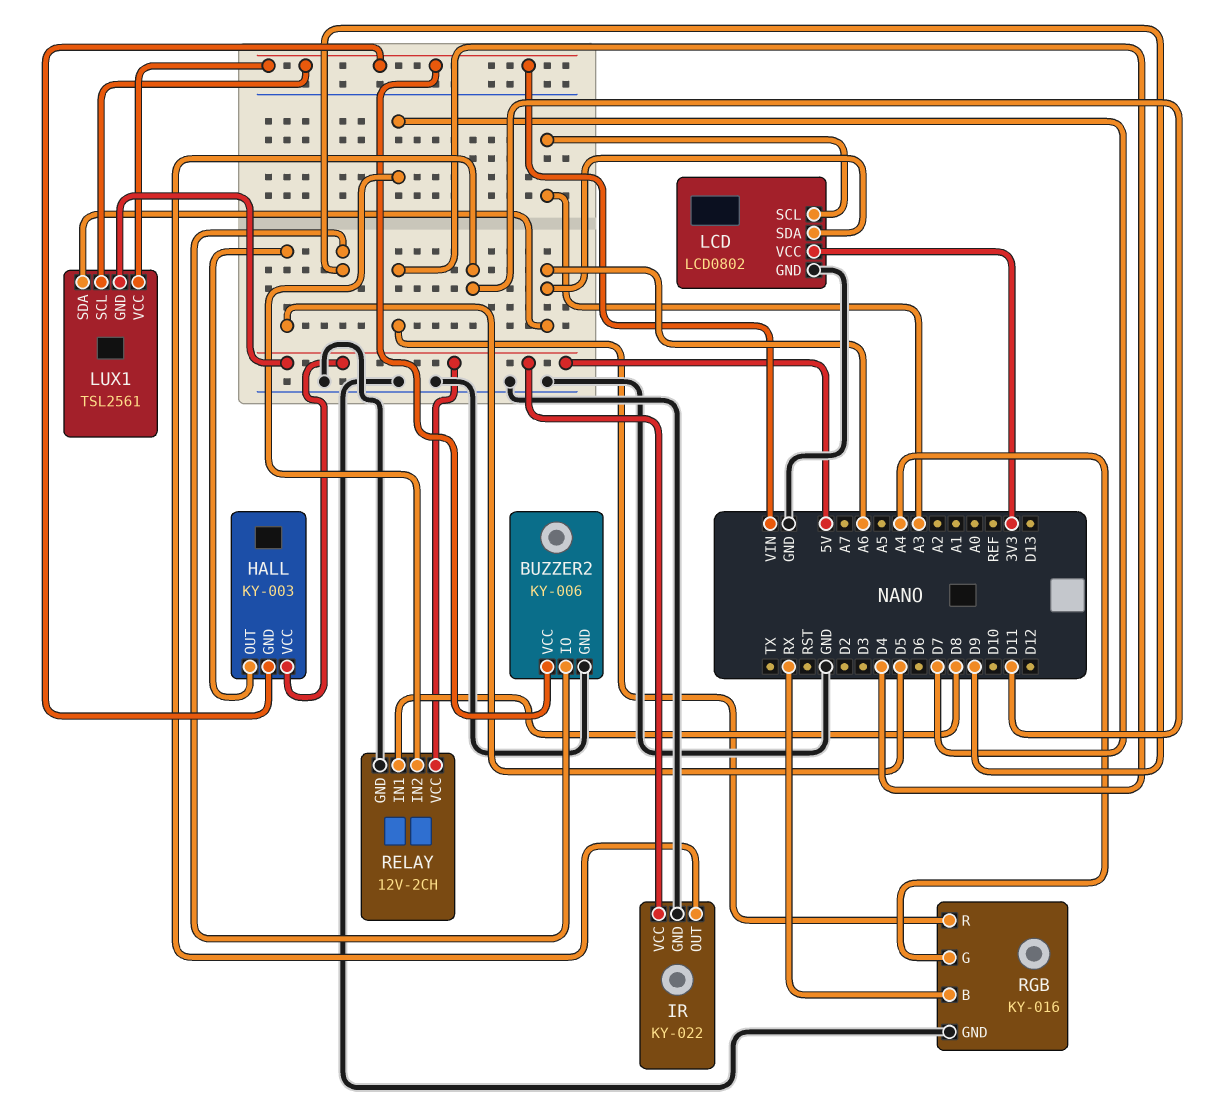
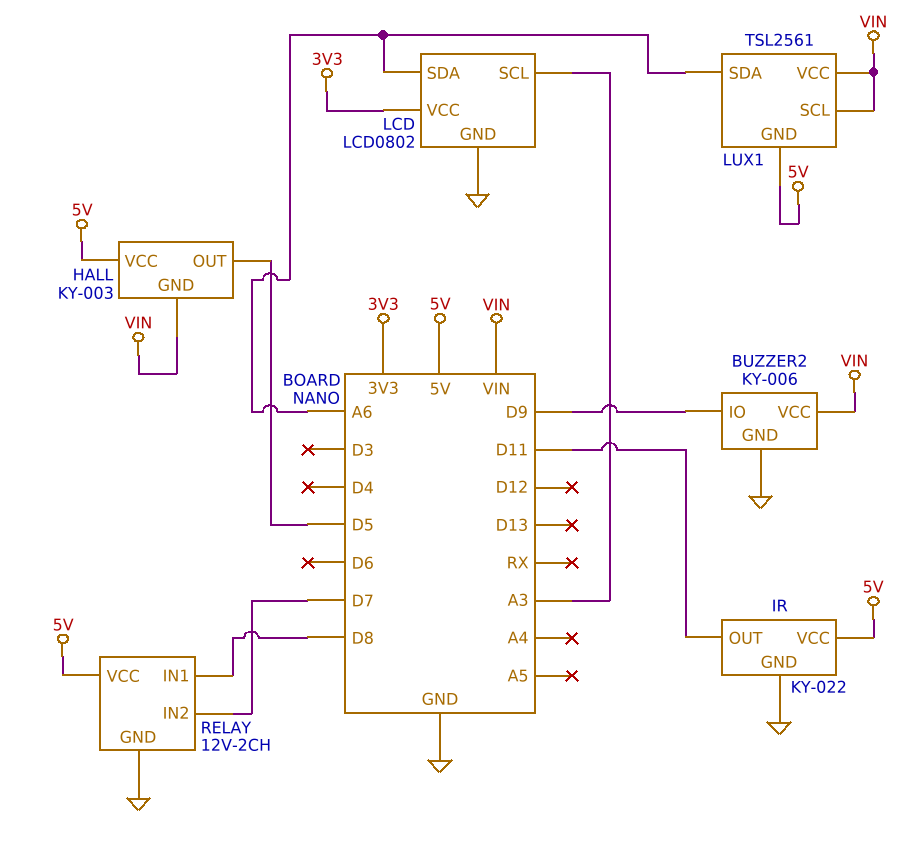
RGB: KY-016 -> none
RGB pin B: RX -> none
RGB pin G: A4 -> none
RGB pin GND: GND -> none
RGB pin R: D4 -> none

